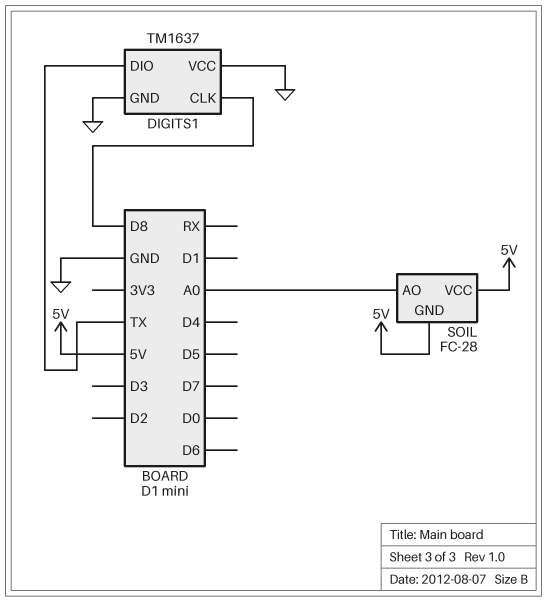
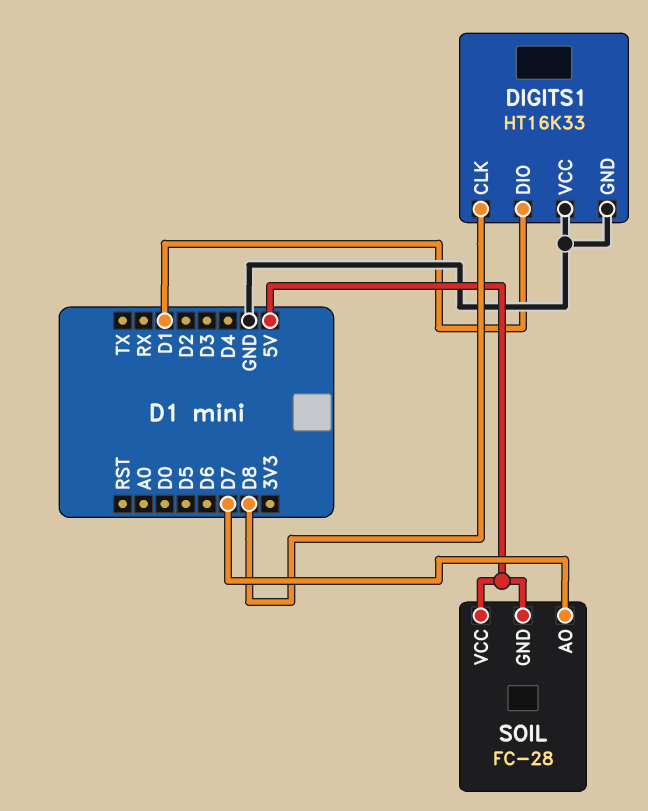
DIGITS1: TM1637 -> HT16K33
DIGITS1 pin DIO: TX -> D1
SOIL pin AO: A0 -> D7

